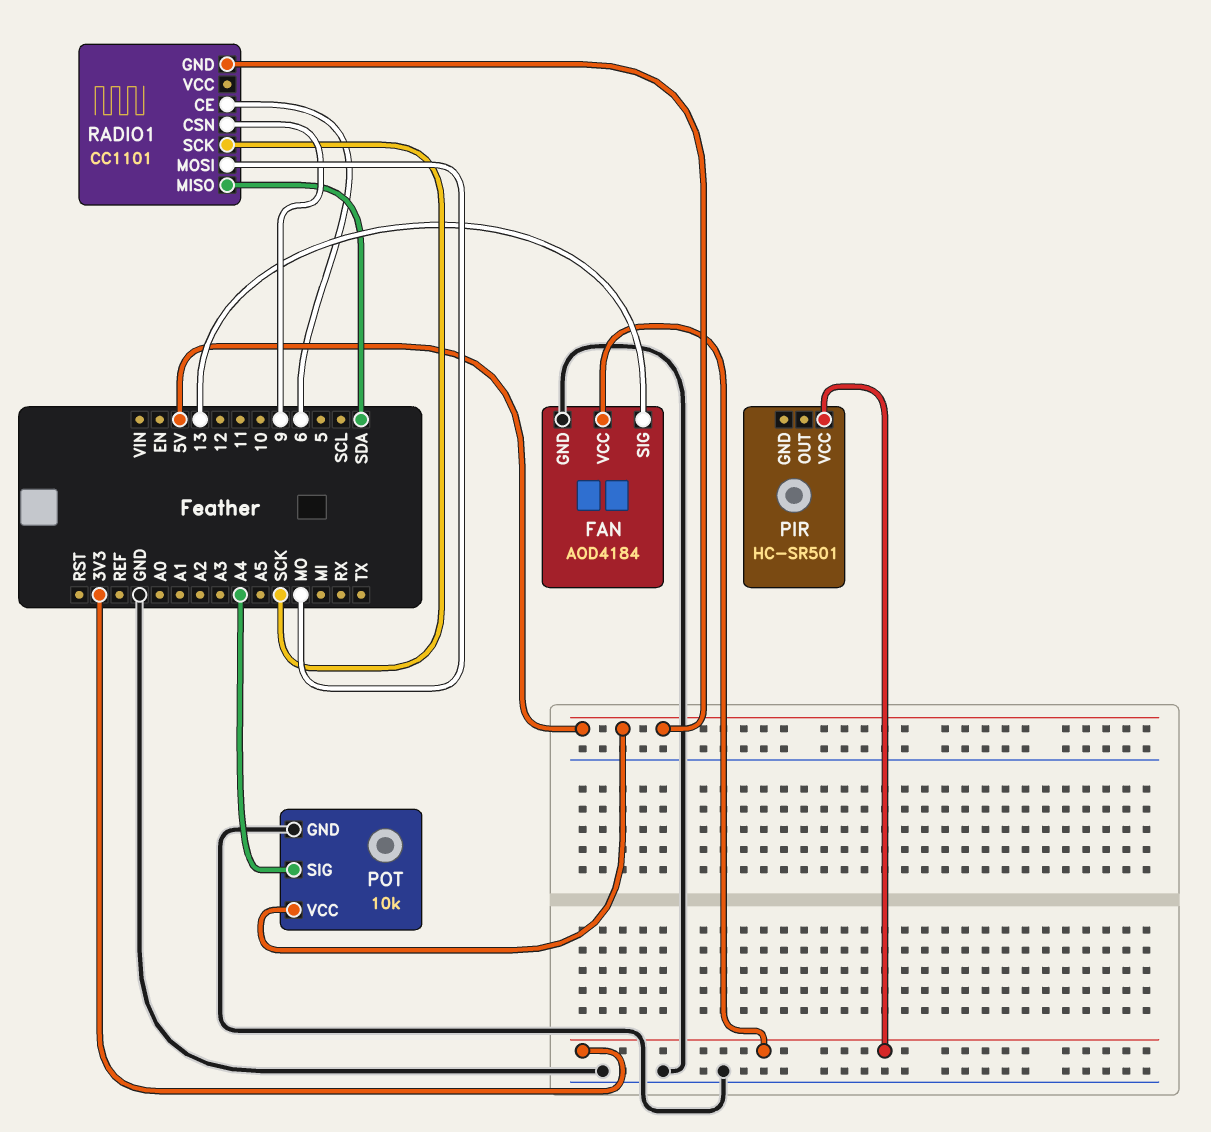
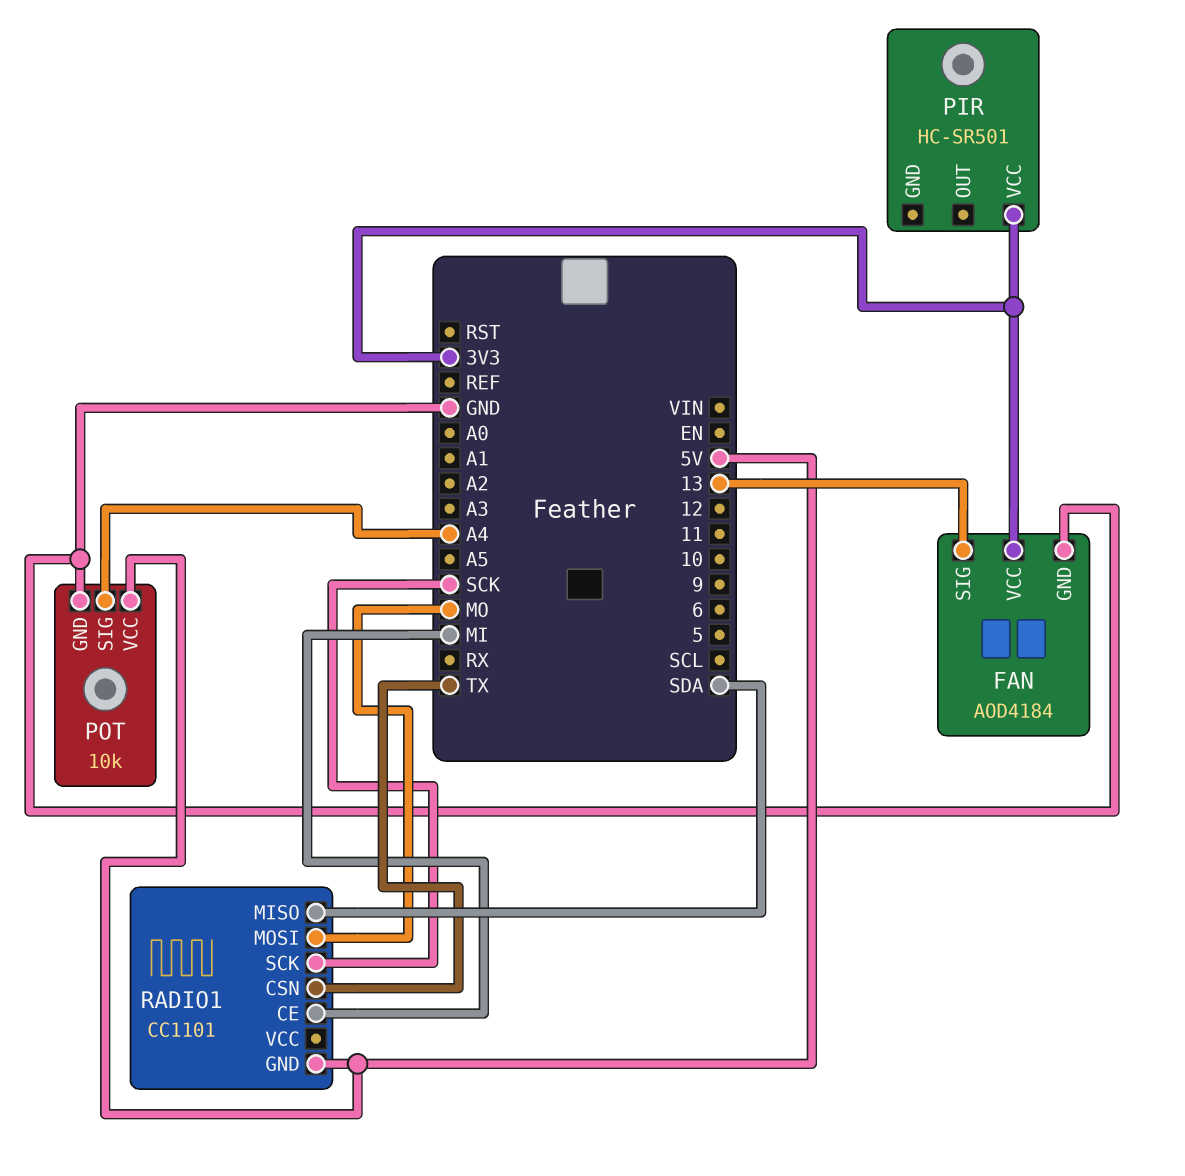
RADIO1 pin CE: 6 -> MI
RADIO1 pin CSN: 9 -> TX

